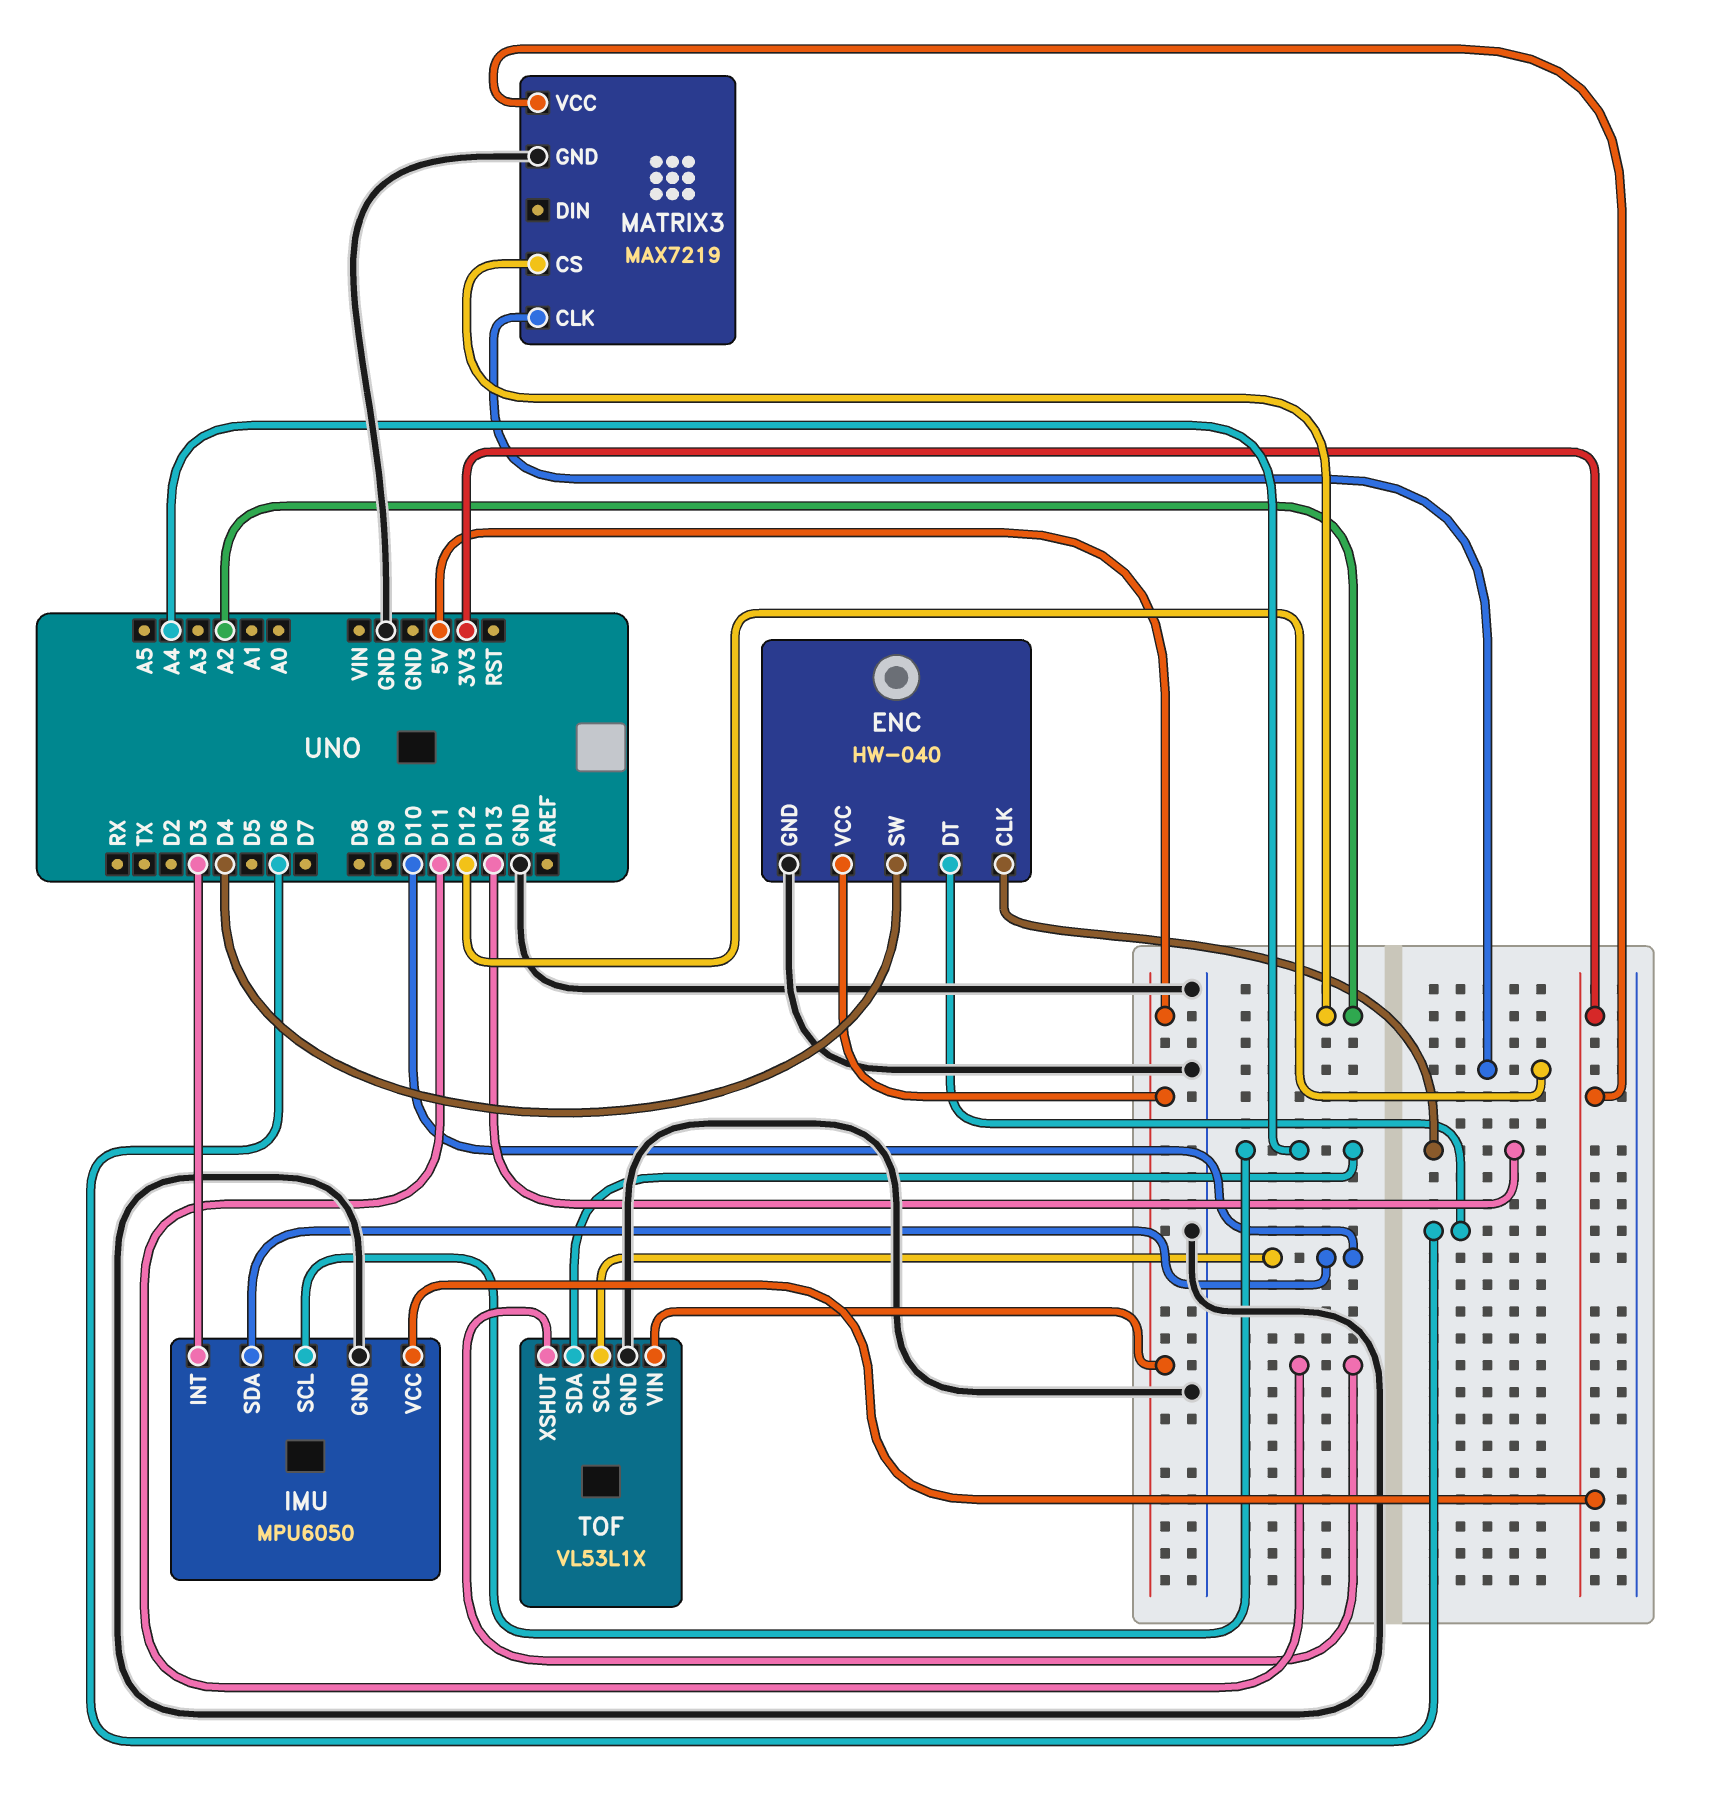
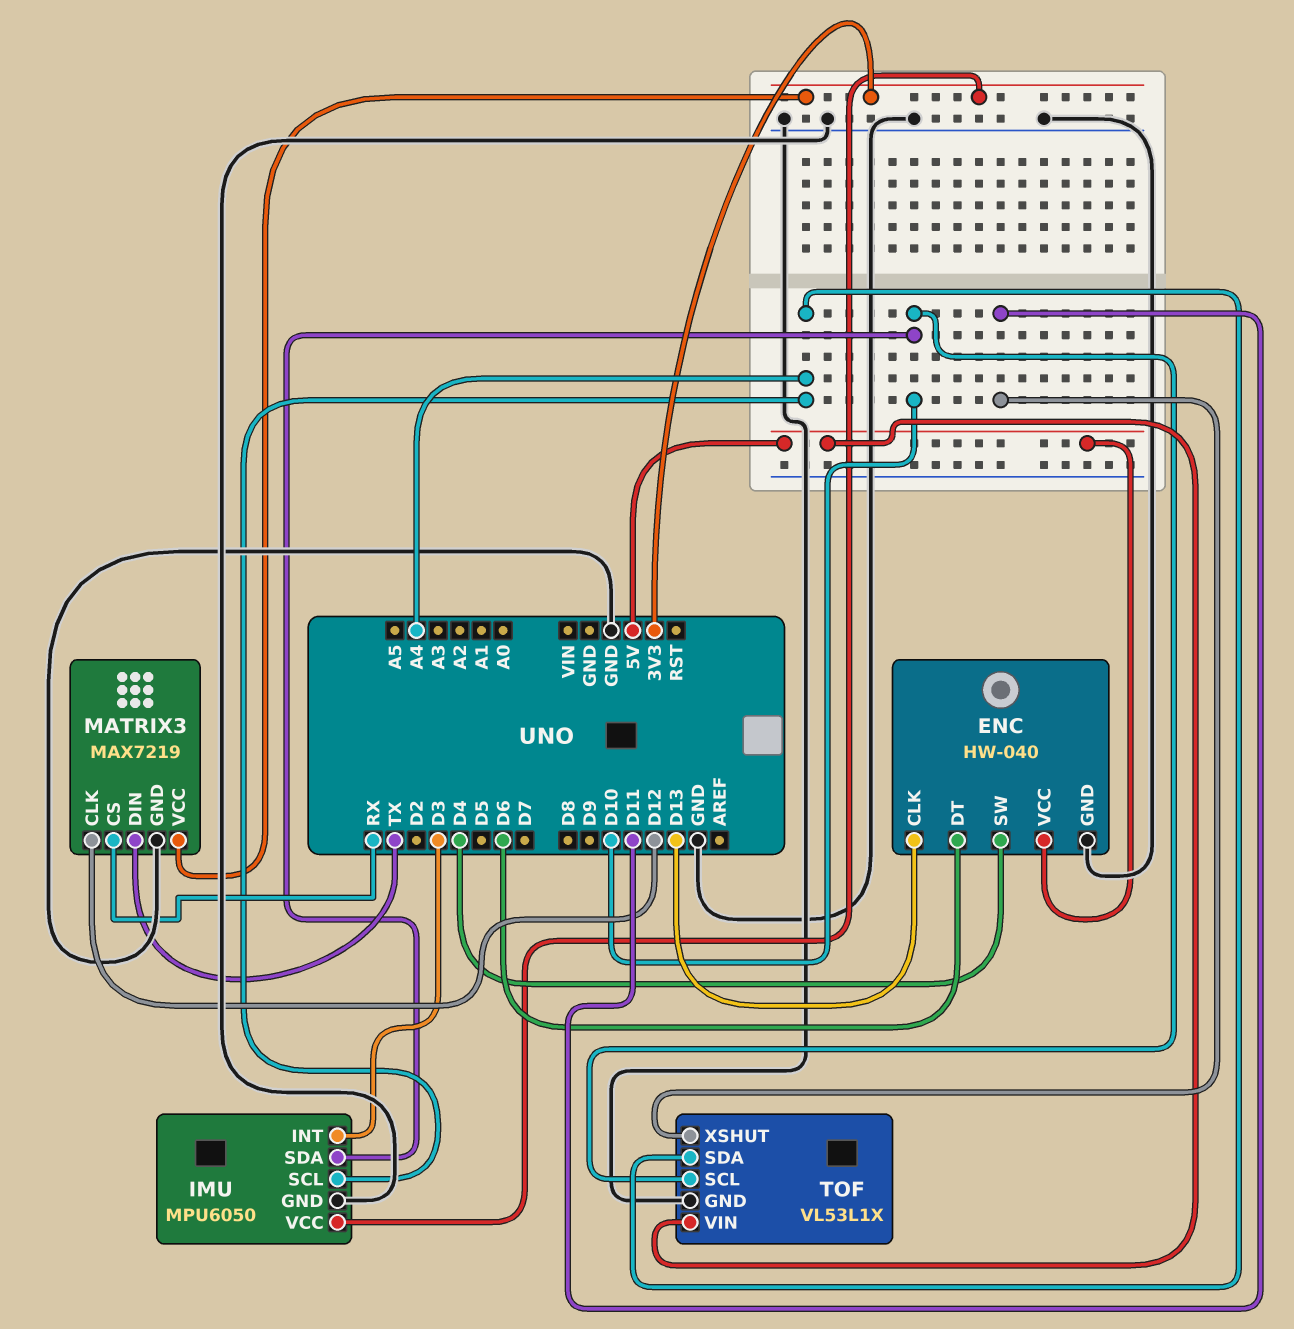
MATRIX3 pin CS: A2 -> RX
MATRIX3 pin DIN: none -> TX

